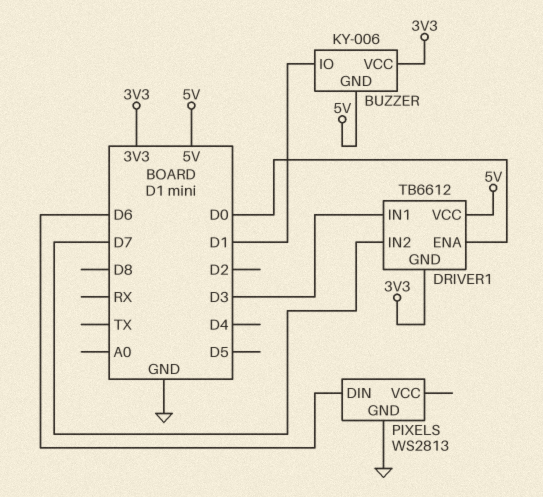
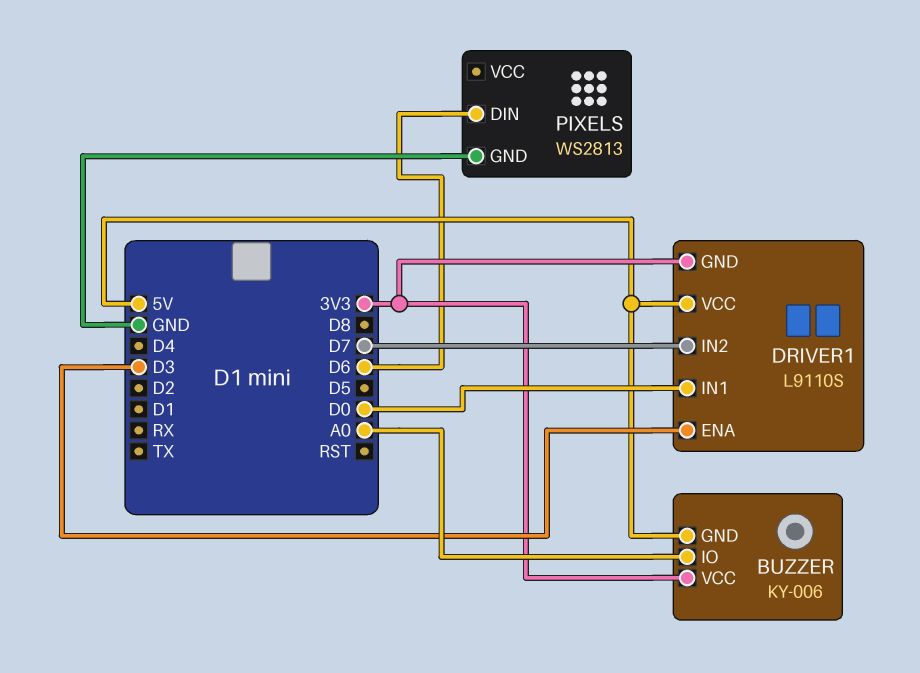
BUZZER pin IO: D1 -> A0
DRIVER1: TB6612 -> L9110S
DRIVER1 pin ENA: D0 -> D3
DRIVER1 pin IN1: D3 -> D0

